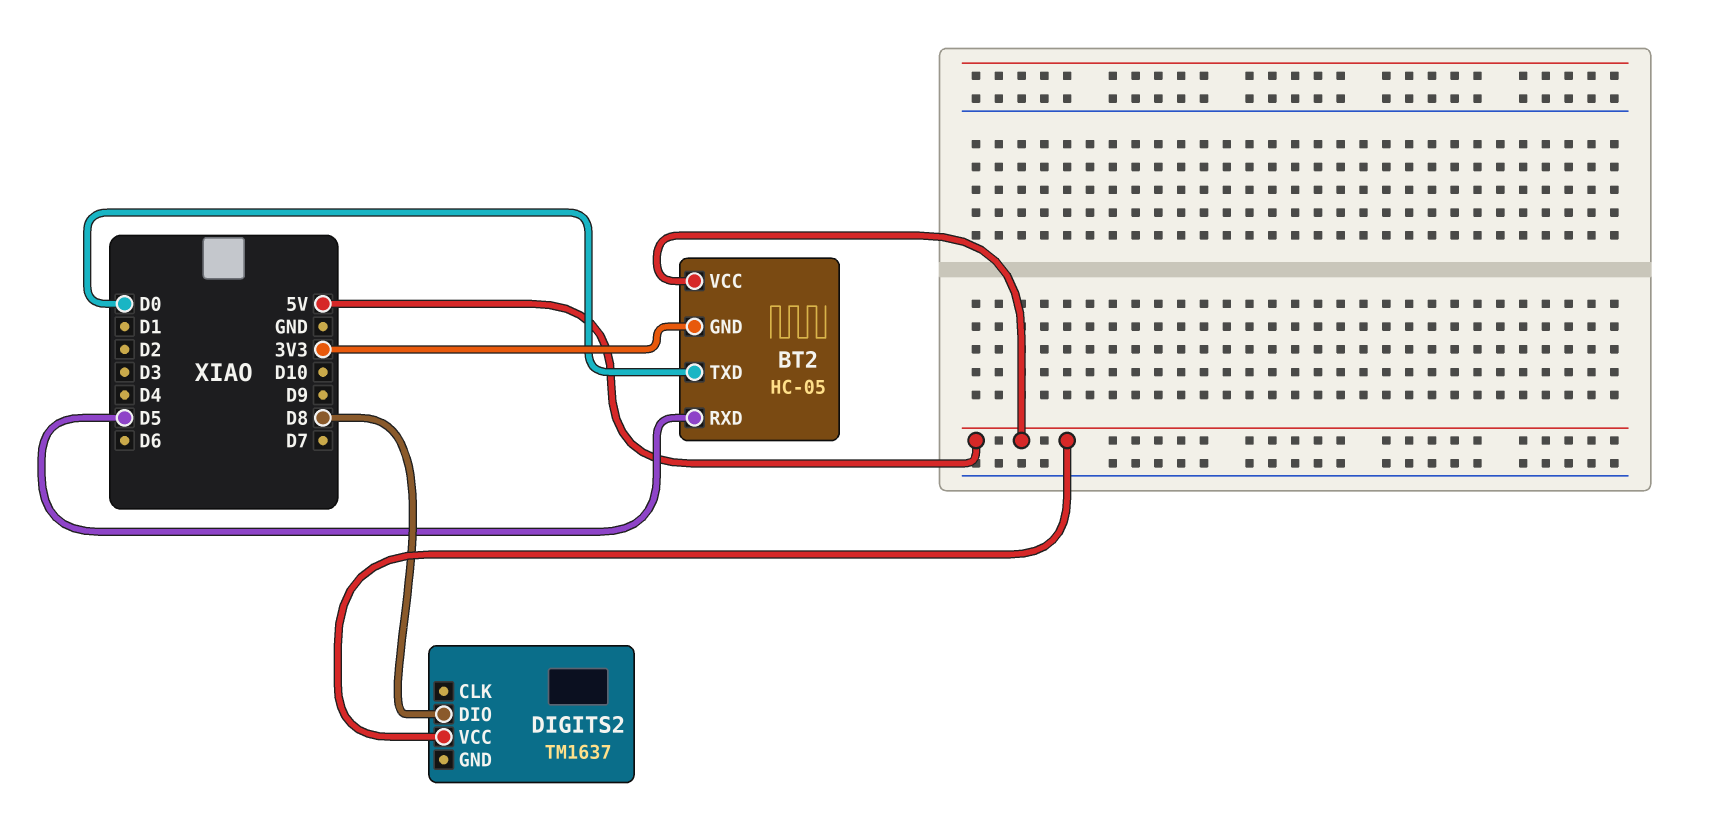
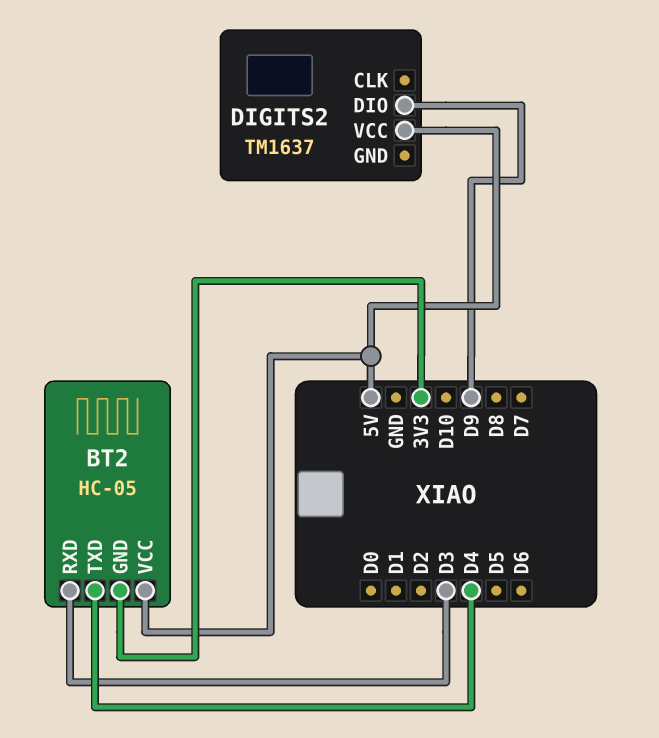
BT2 pin RXD: D5 -> D3
BT2 pin TXD: D0 -> D4
DIGITS2 pin DIO: D8 -> D9

